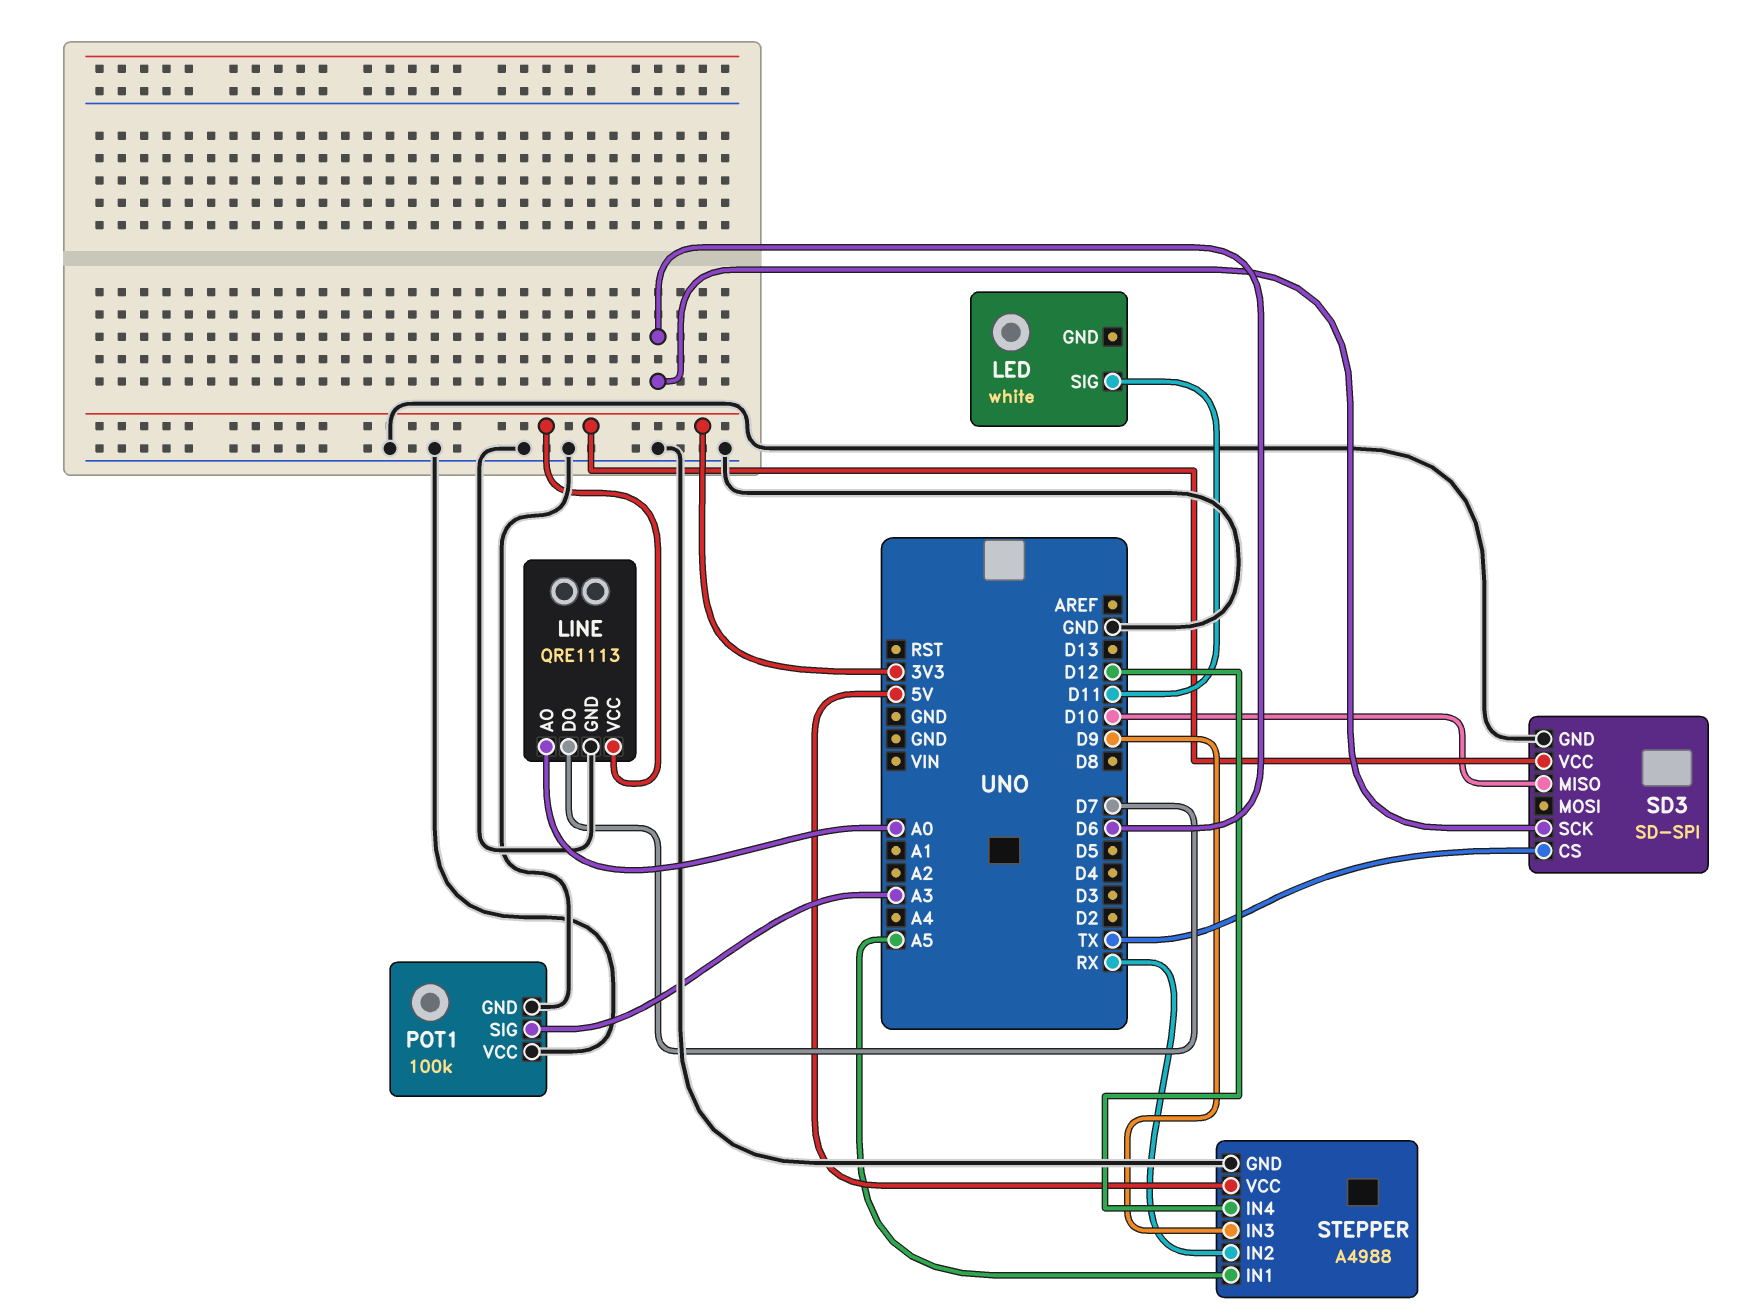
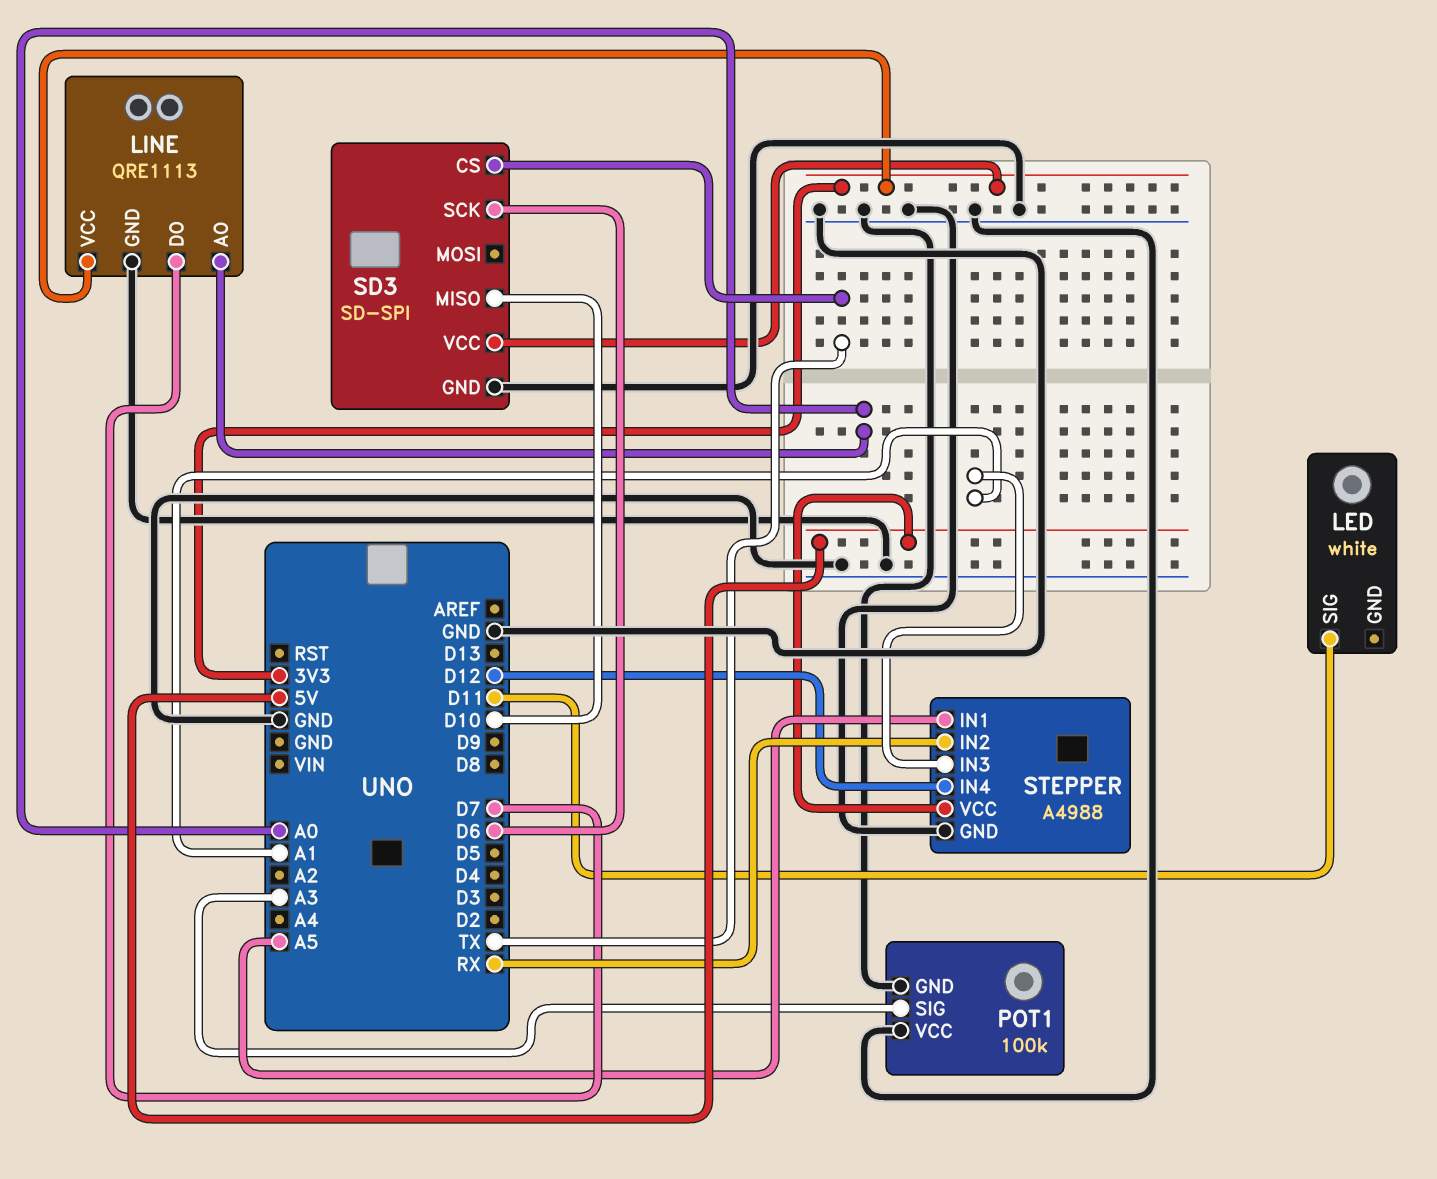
STEPPER pin IN3: D9 -> A1

